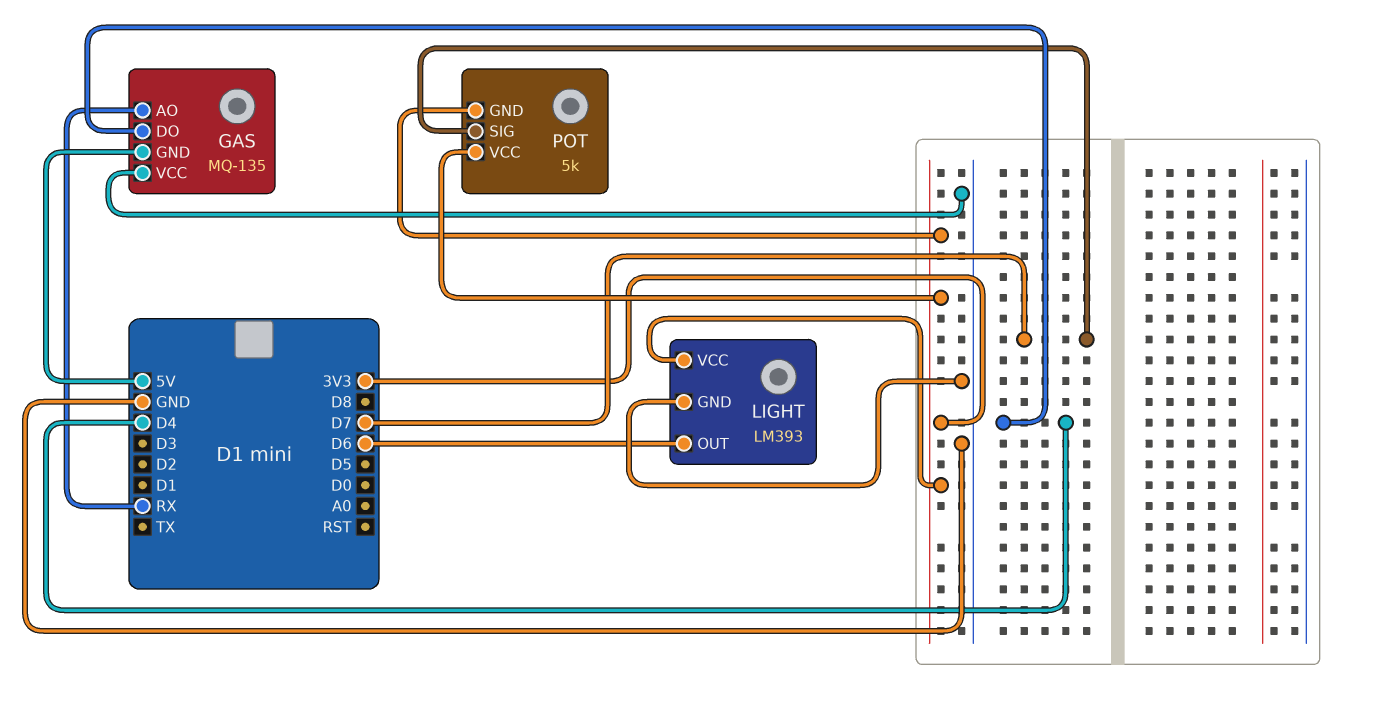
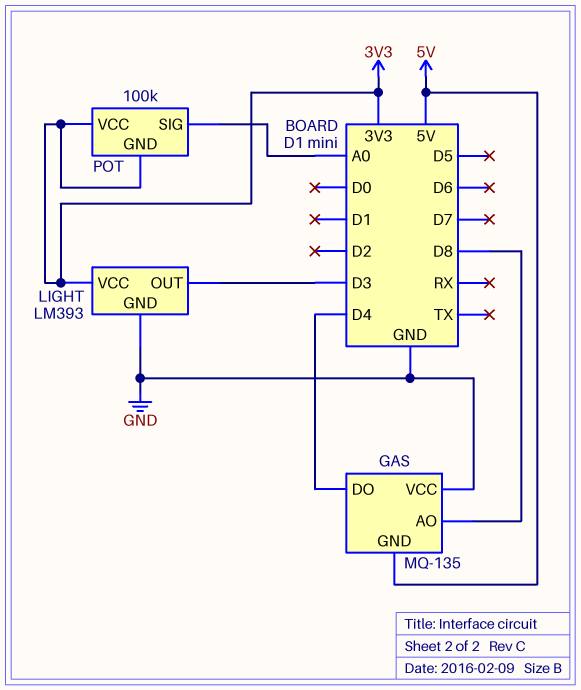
GAS pin AO: RX -> D8
LIGHT pin OUT: D6 -> D3
POT: 5k -> 100k
POT pin SIG: D7 -> A0

